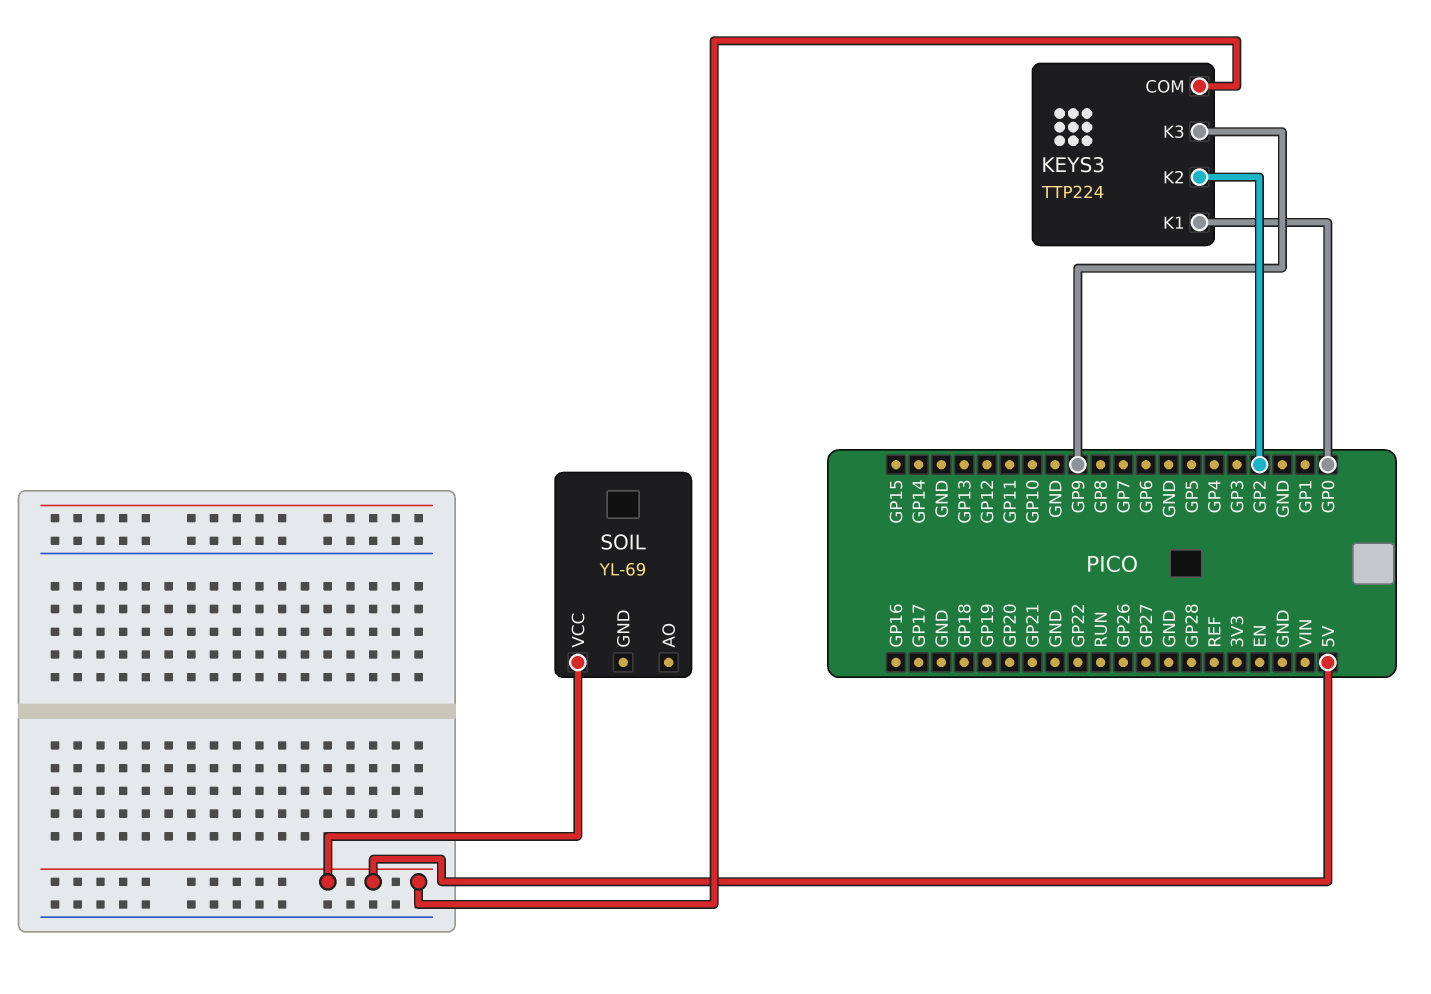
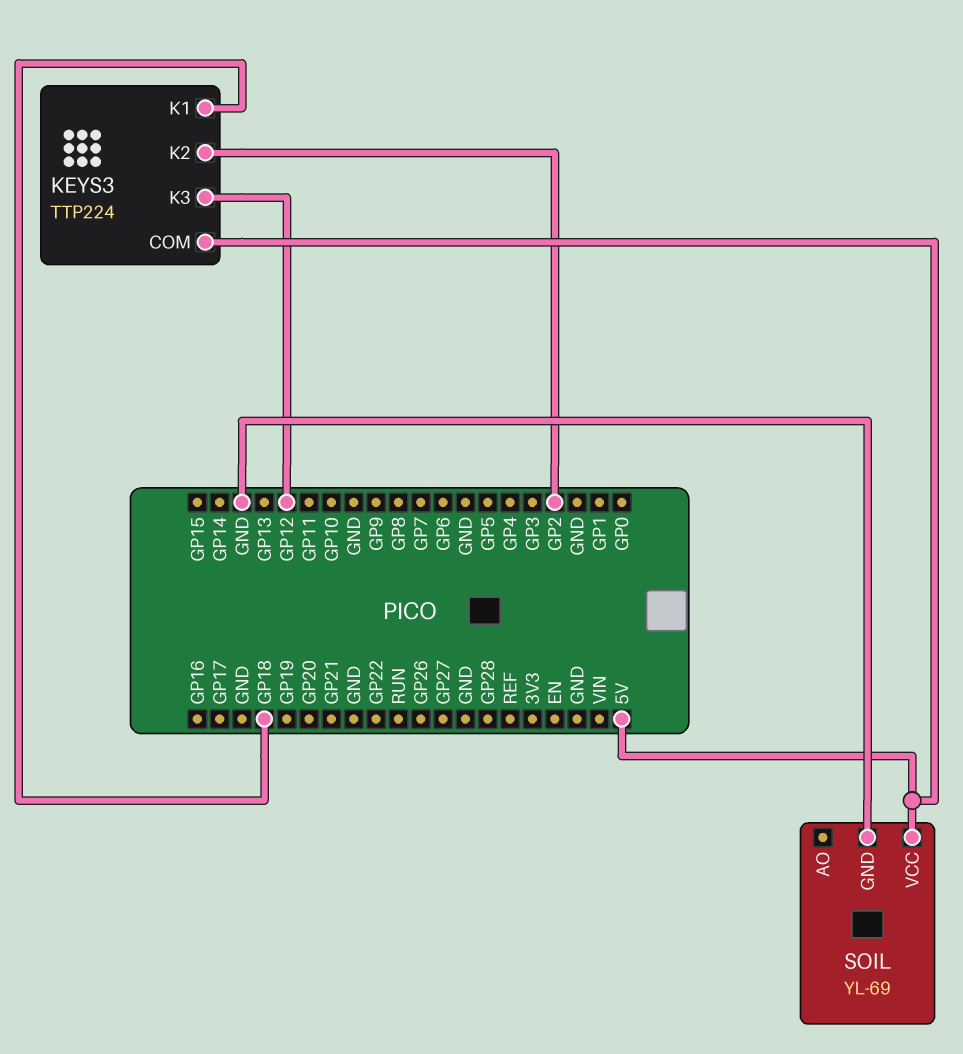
KEYS3 pin K1: GP0 -> GP18
KEYS3 pin K3: GP9 -> GP12
SOIL pin GND: none -> GND

